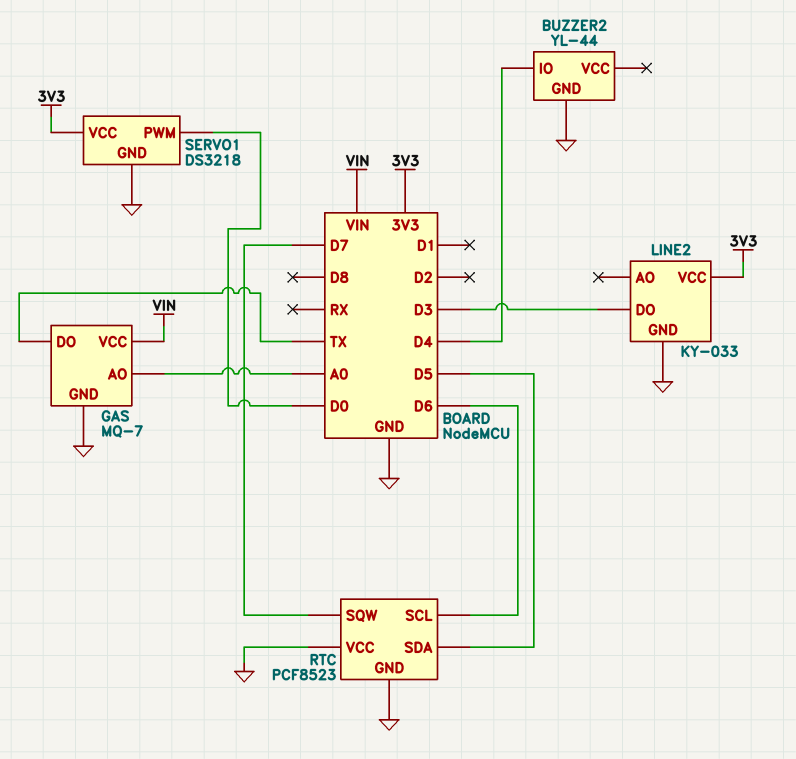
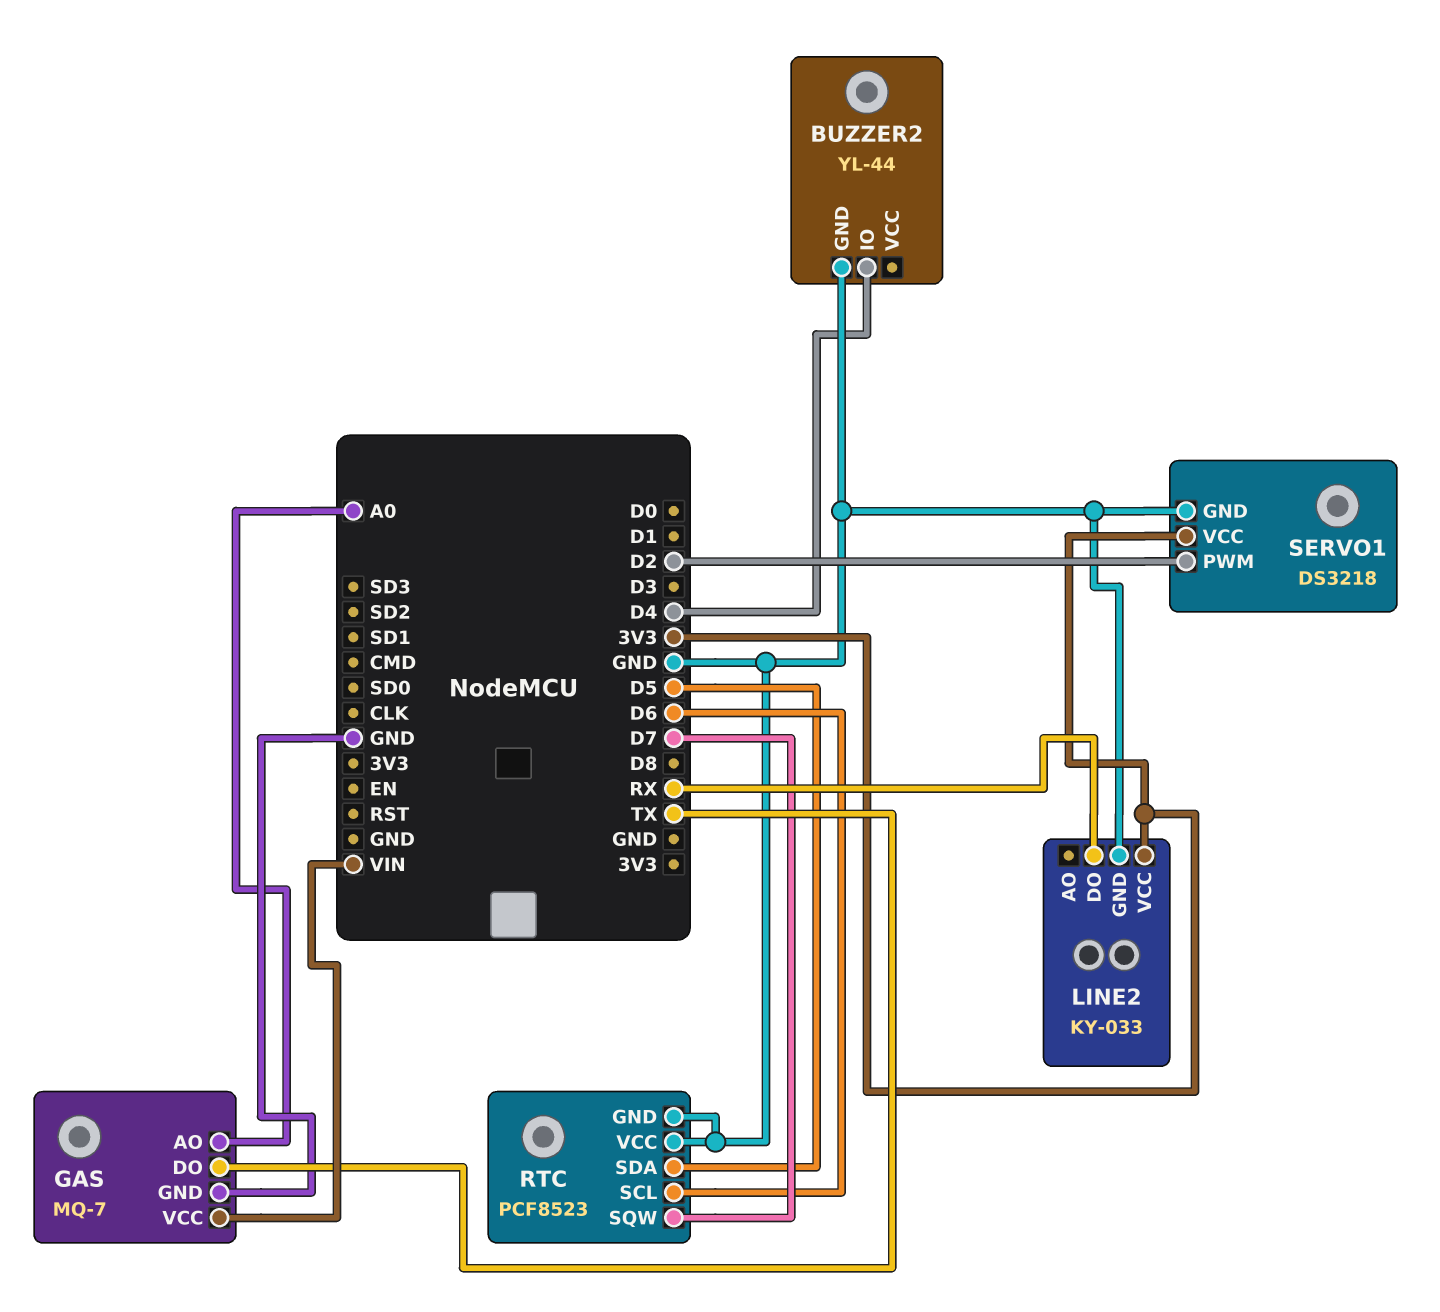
LINE2 pin DO: D3 -> RX
SERVO1 pin PWM: D0 -> D2

